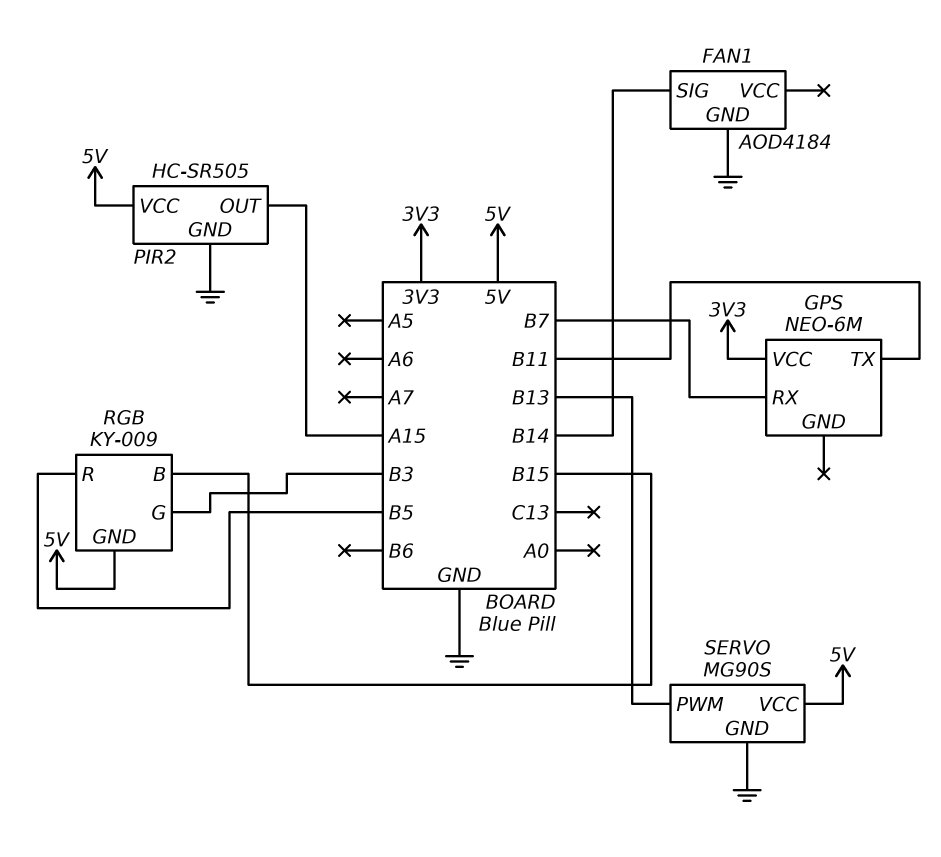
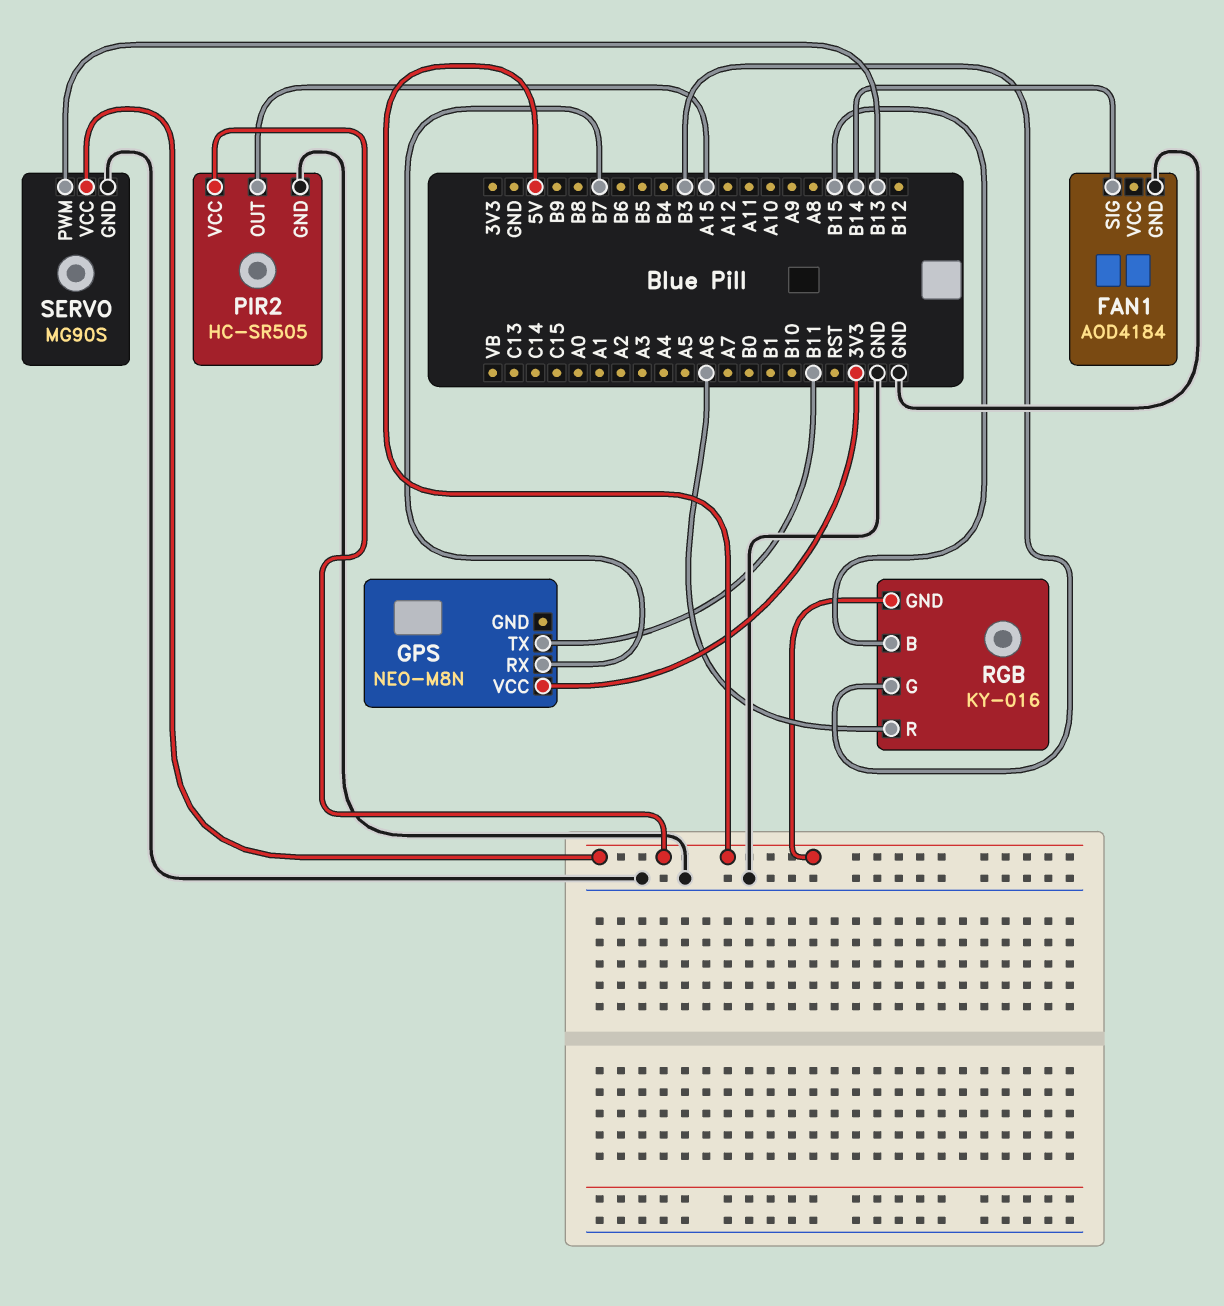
GPS: NEO-6M -> NEO-M8N
RGB: KY-009 -> KY-016
RGB pin R: B5 -> A6

